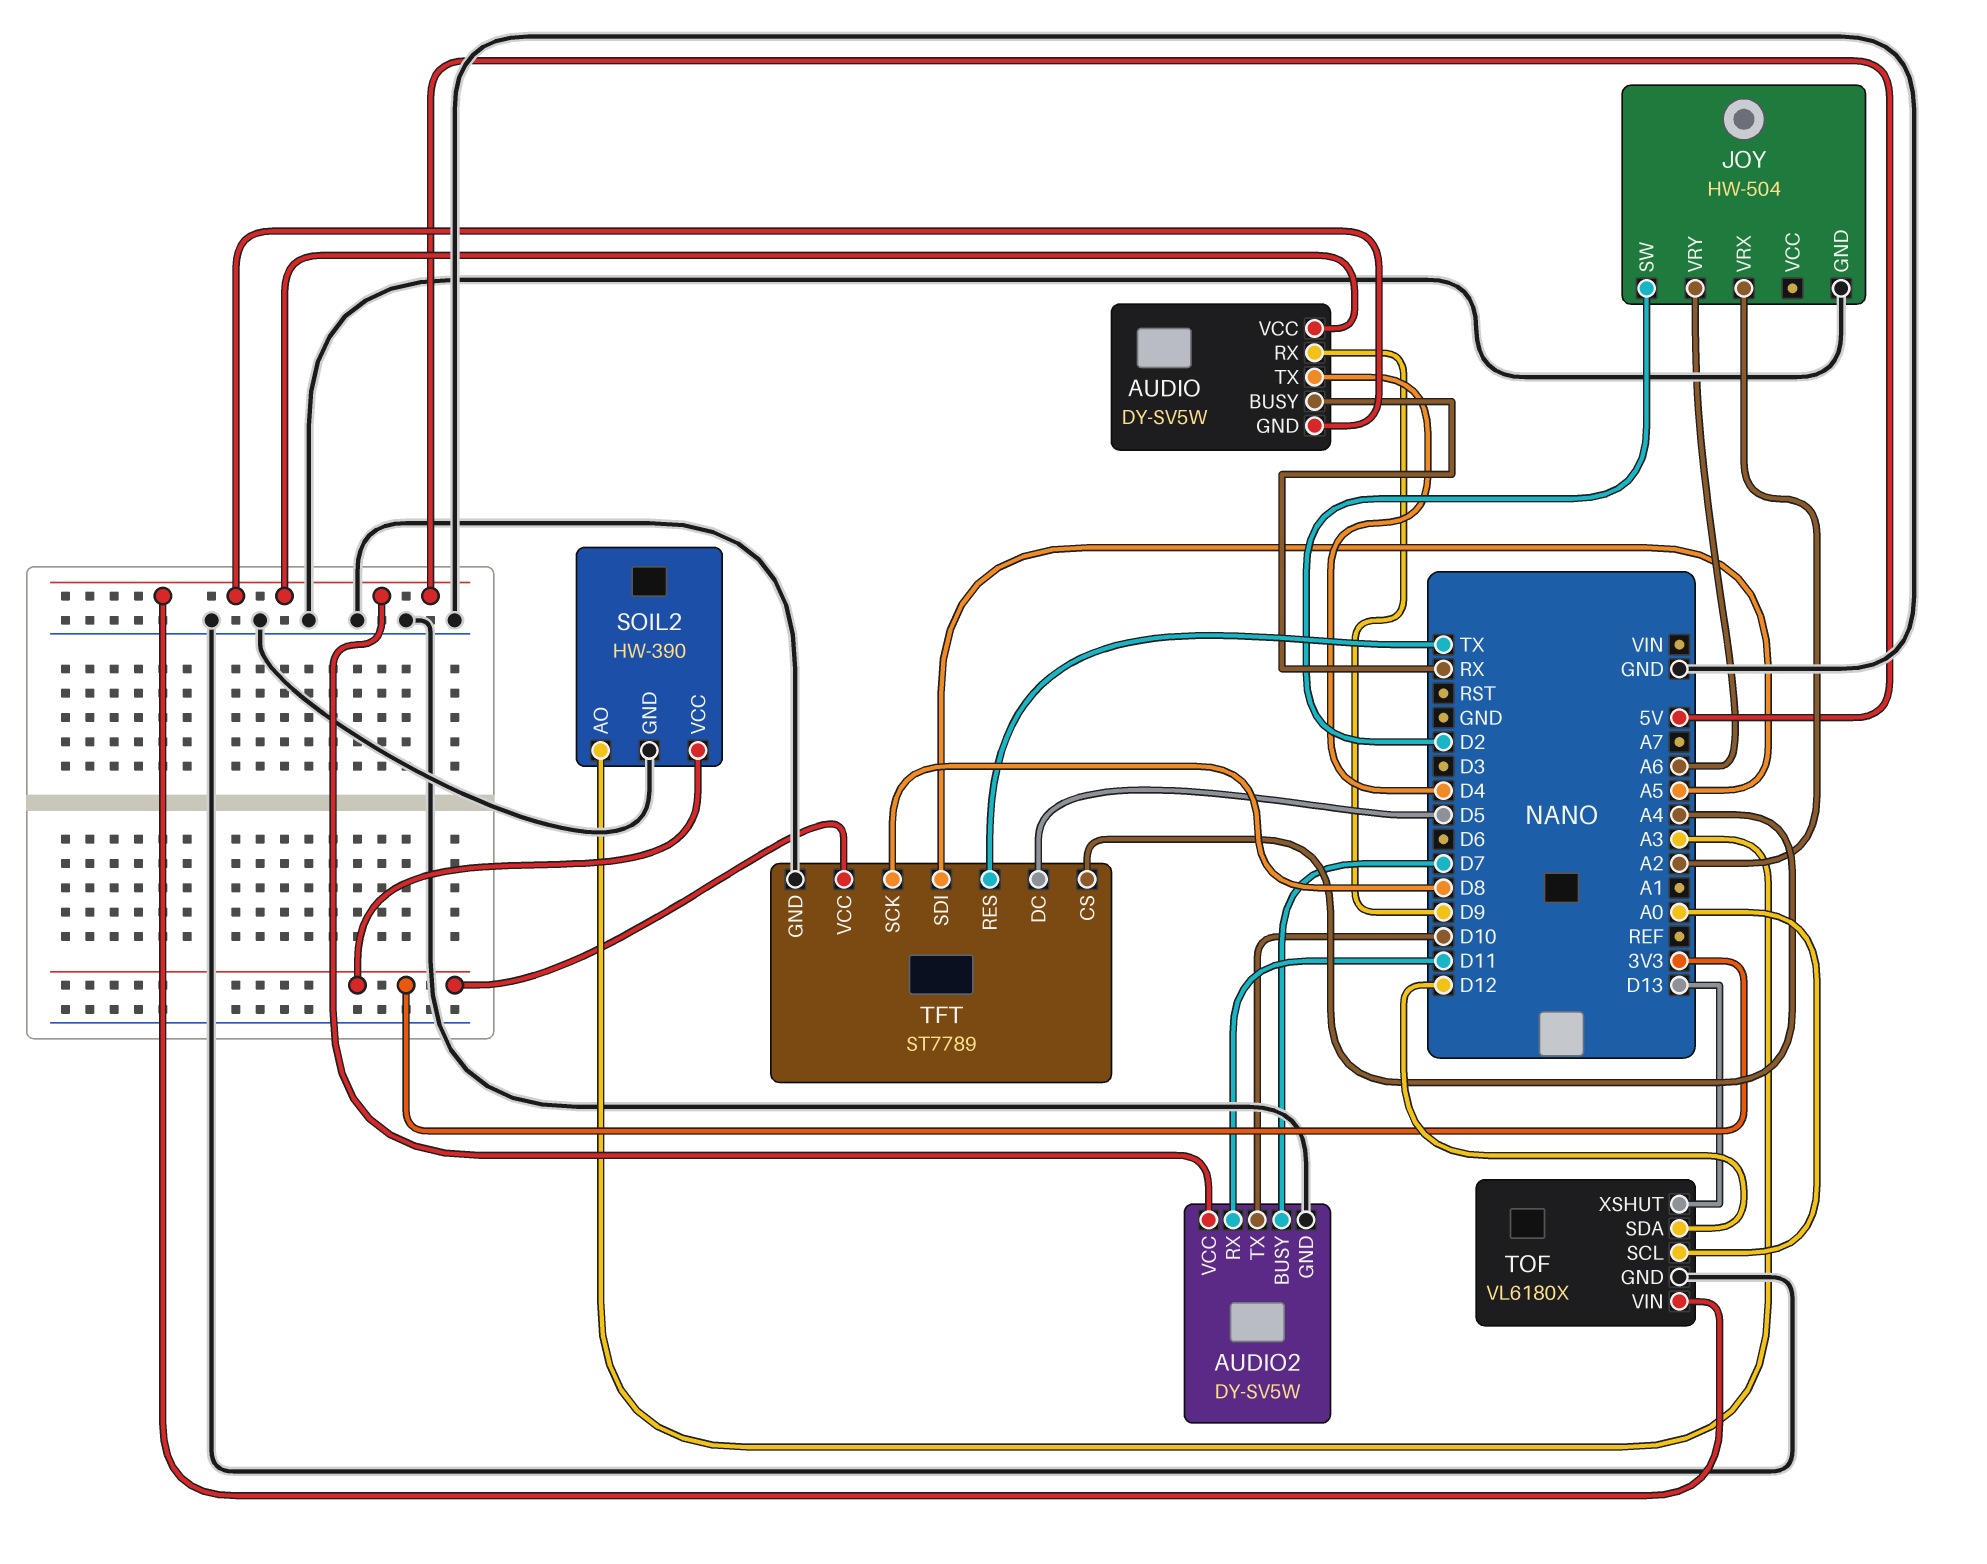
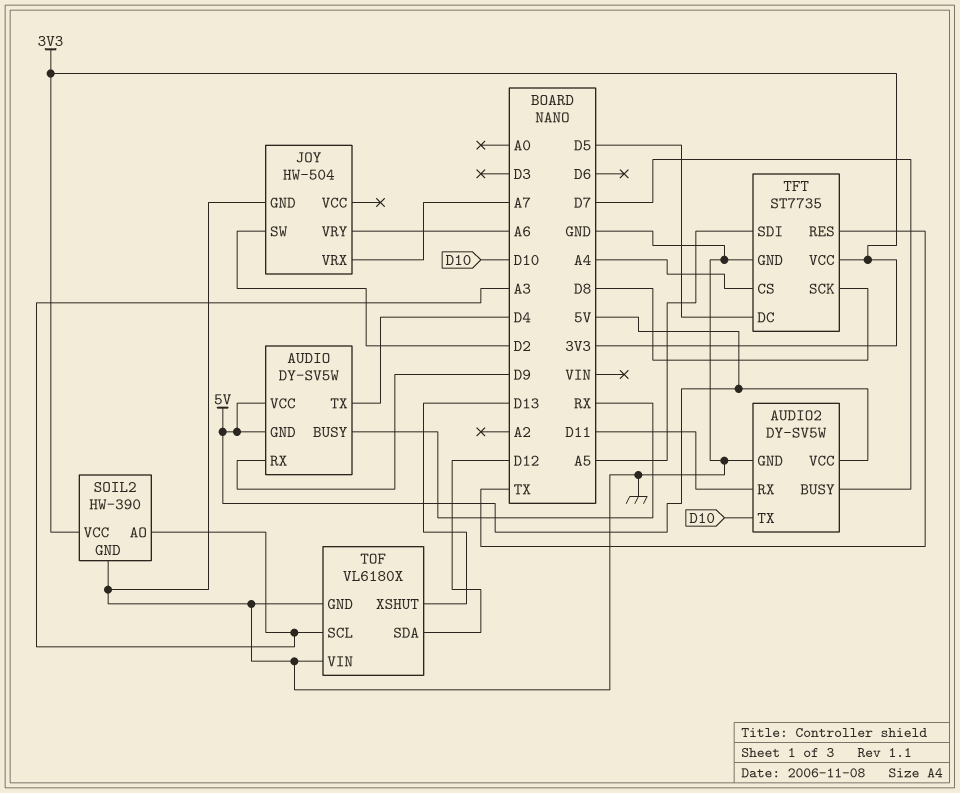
JOY pin VRX: A2 -> A7
TFT: ST7789 -> ST7735
TOF pin SCL: A0 -> A3
TOF pin VIN: 5V -> GND

